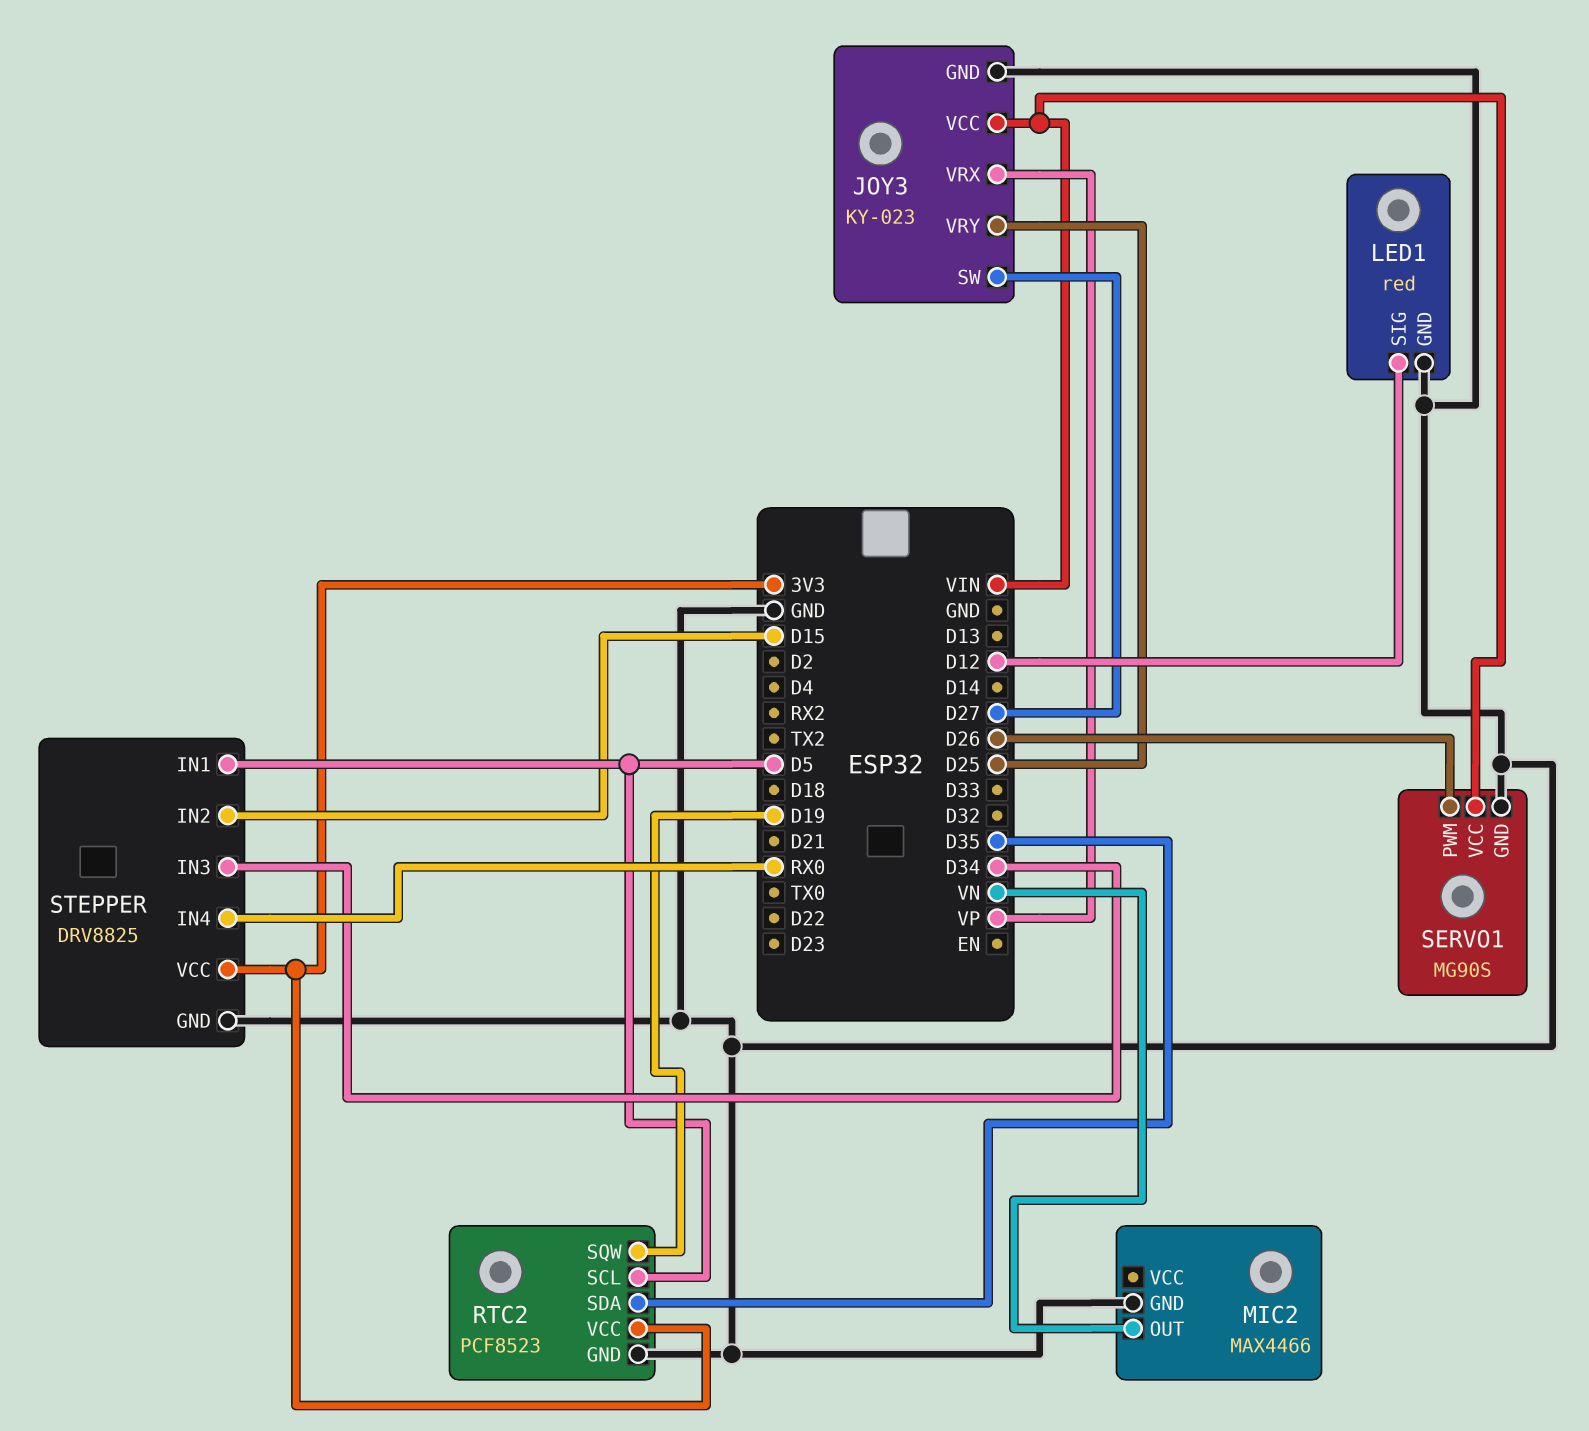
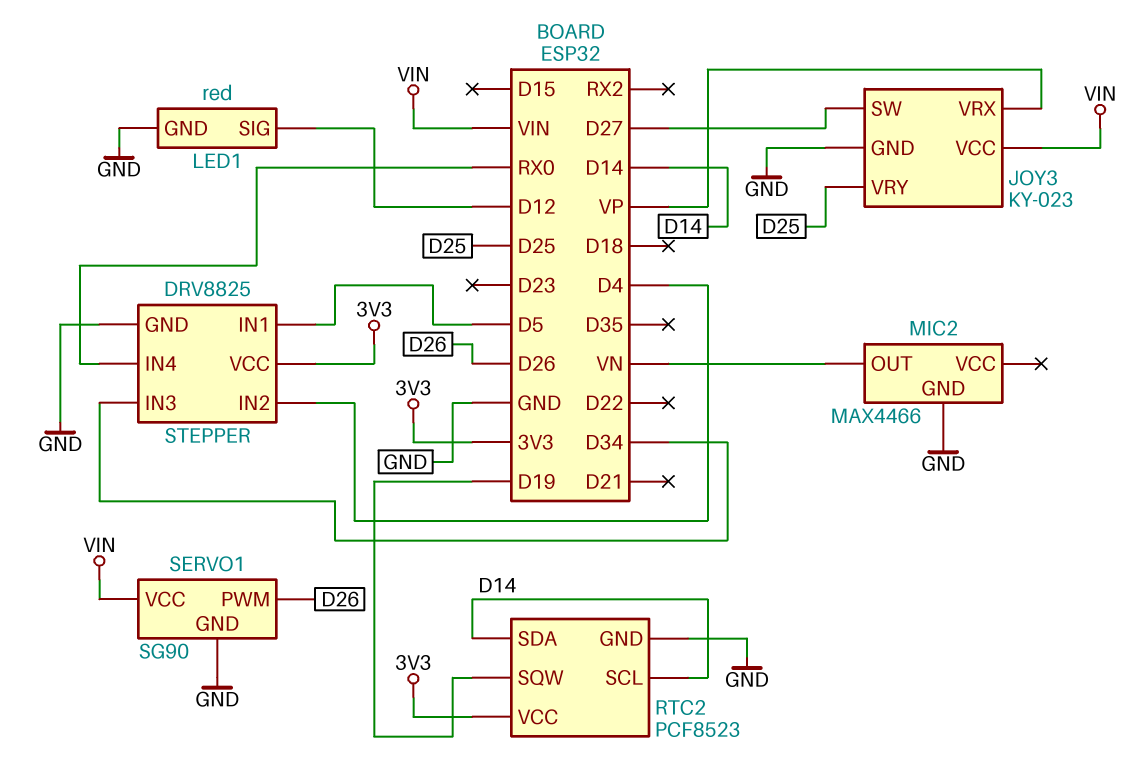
RTC2 pin SCL: D5 -> D14
RTC2 pin SDA: D35 -> D14
SERVO1: MG90S -> SG90
STEPPER pin IN2: D15 -> D4

